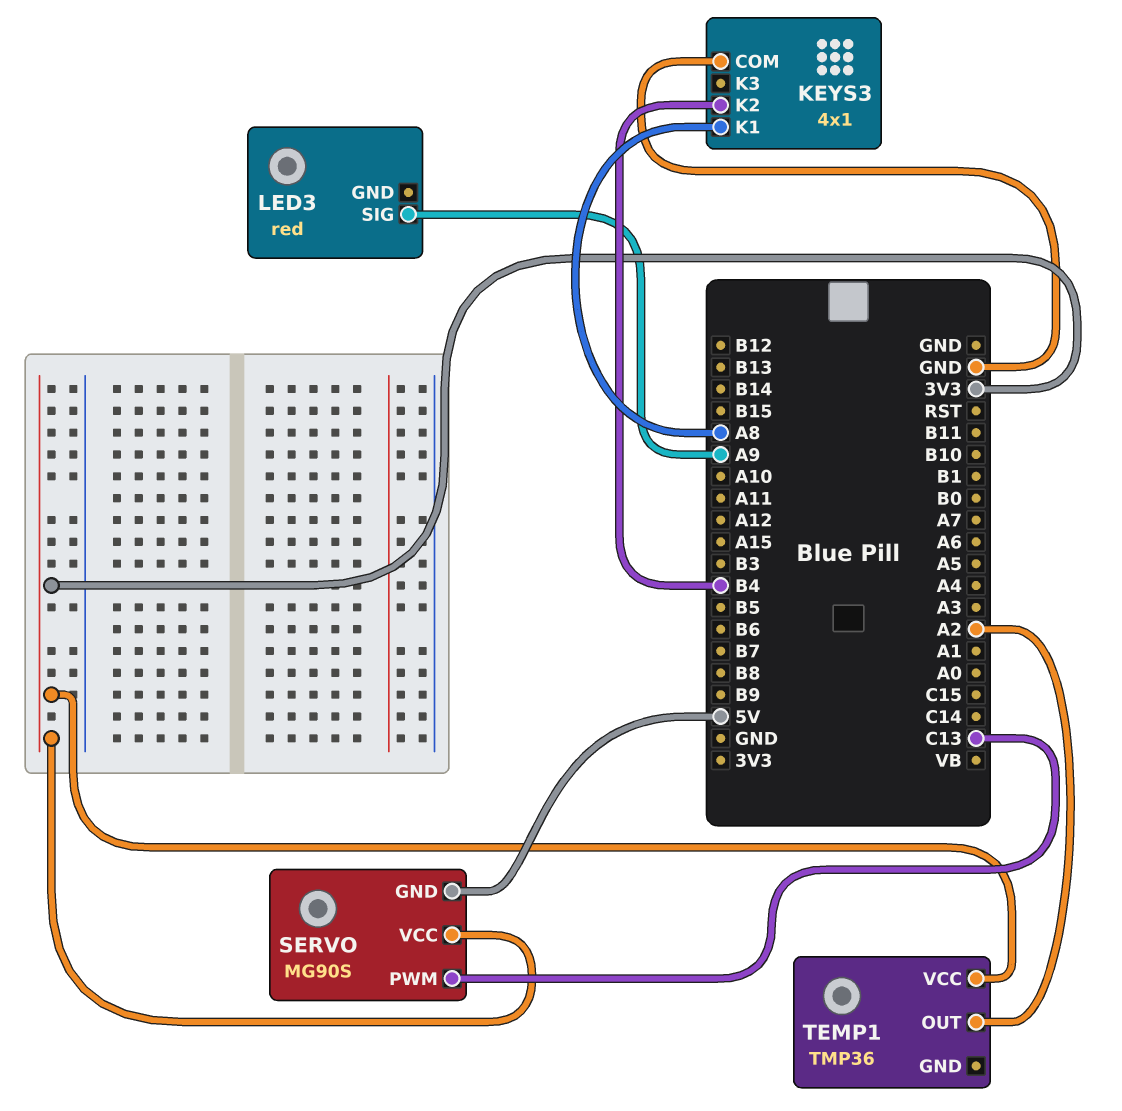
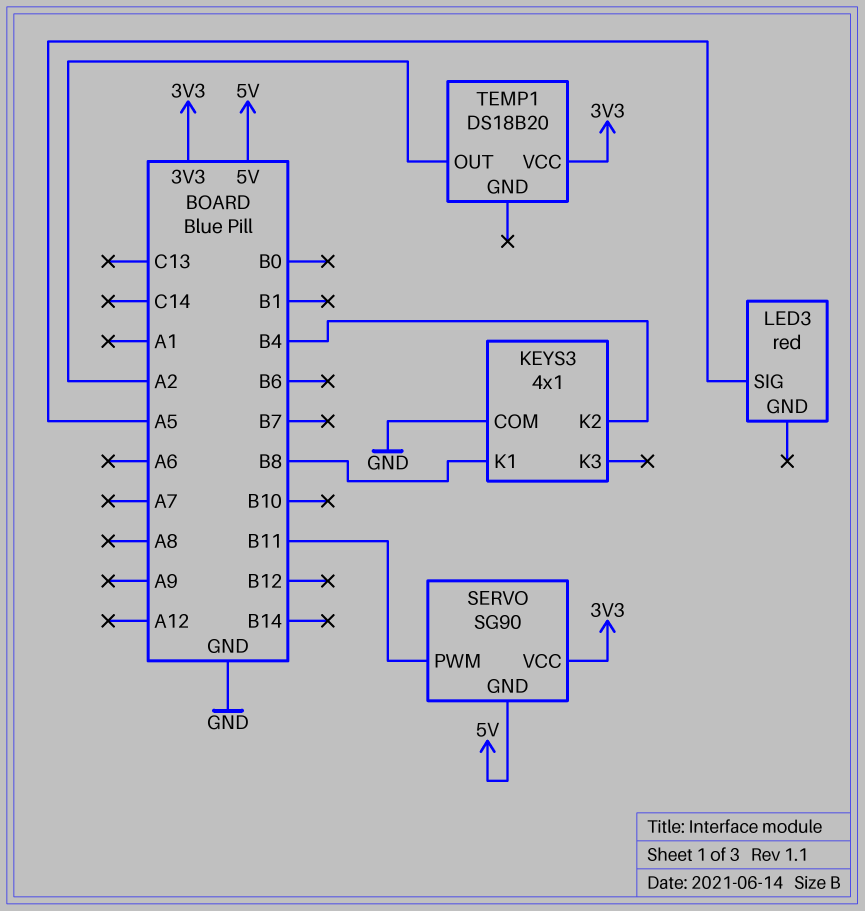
KEYS3 pin K1: A8 -> B8
LED3 pin SIG: A9 -> A5
SERVO: MG90S -> SG90
SERVO pin PWM: C13 -> B11
TEMP1: TMP36 -> DS18B20

